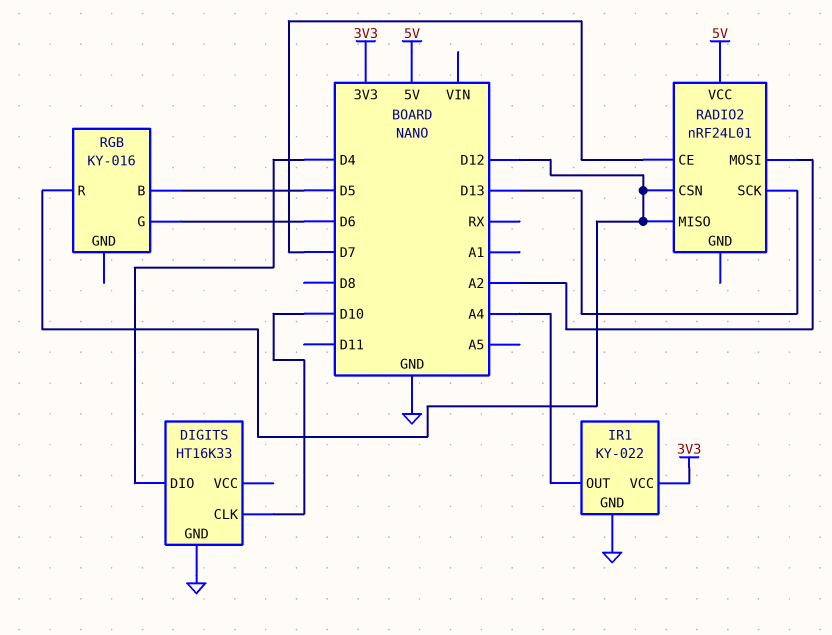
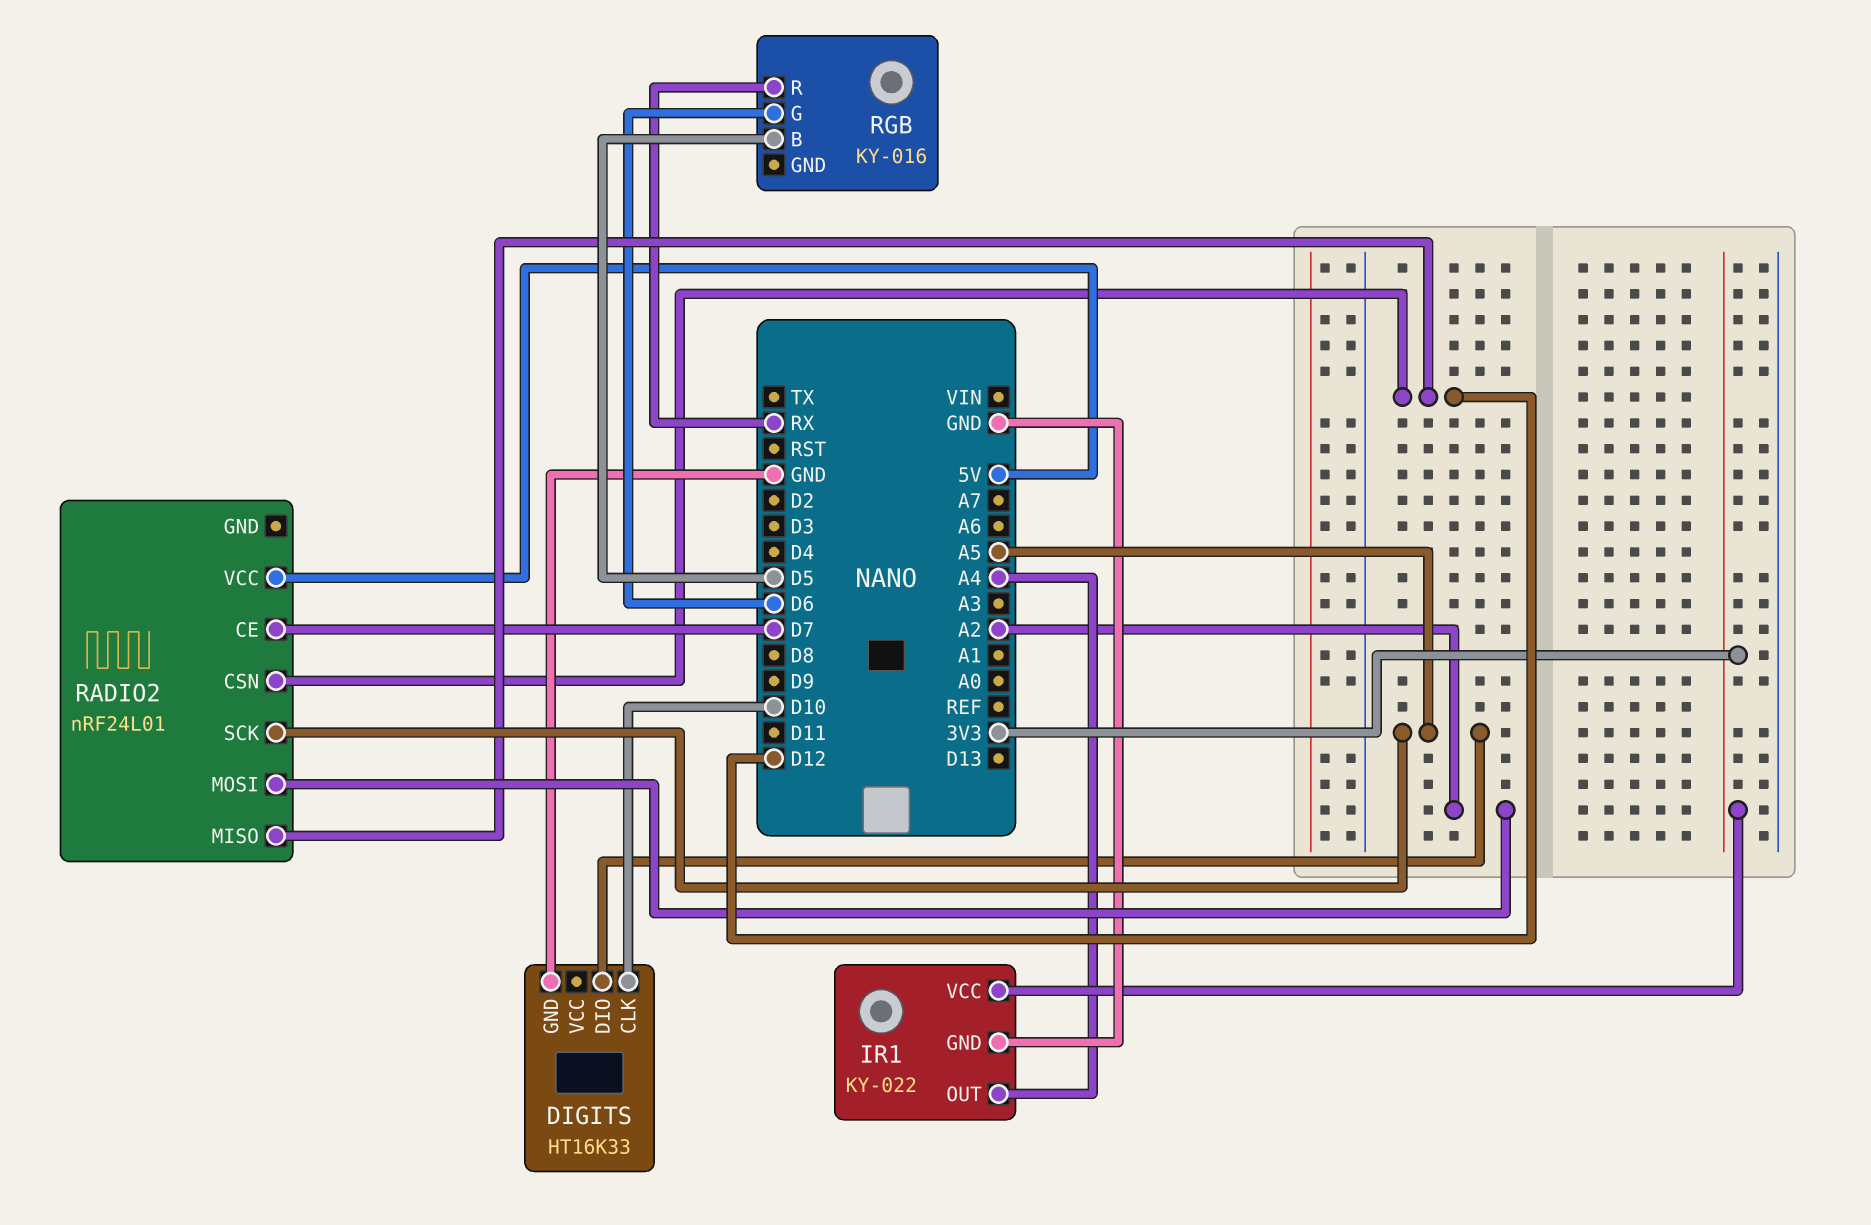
DIGITS pin DIO: D4 -> A5
RADIO2 pin SCK: D13 -> A5
RGB pin R: D12 -> RX

